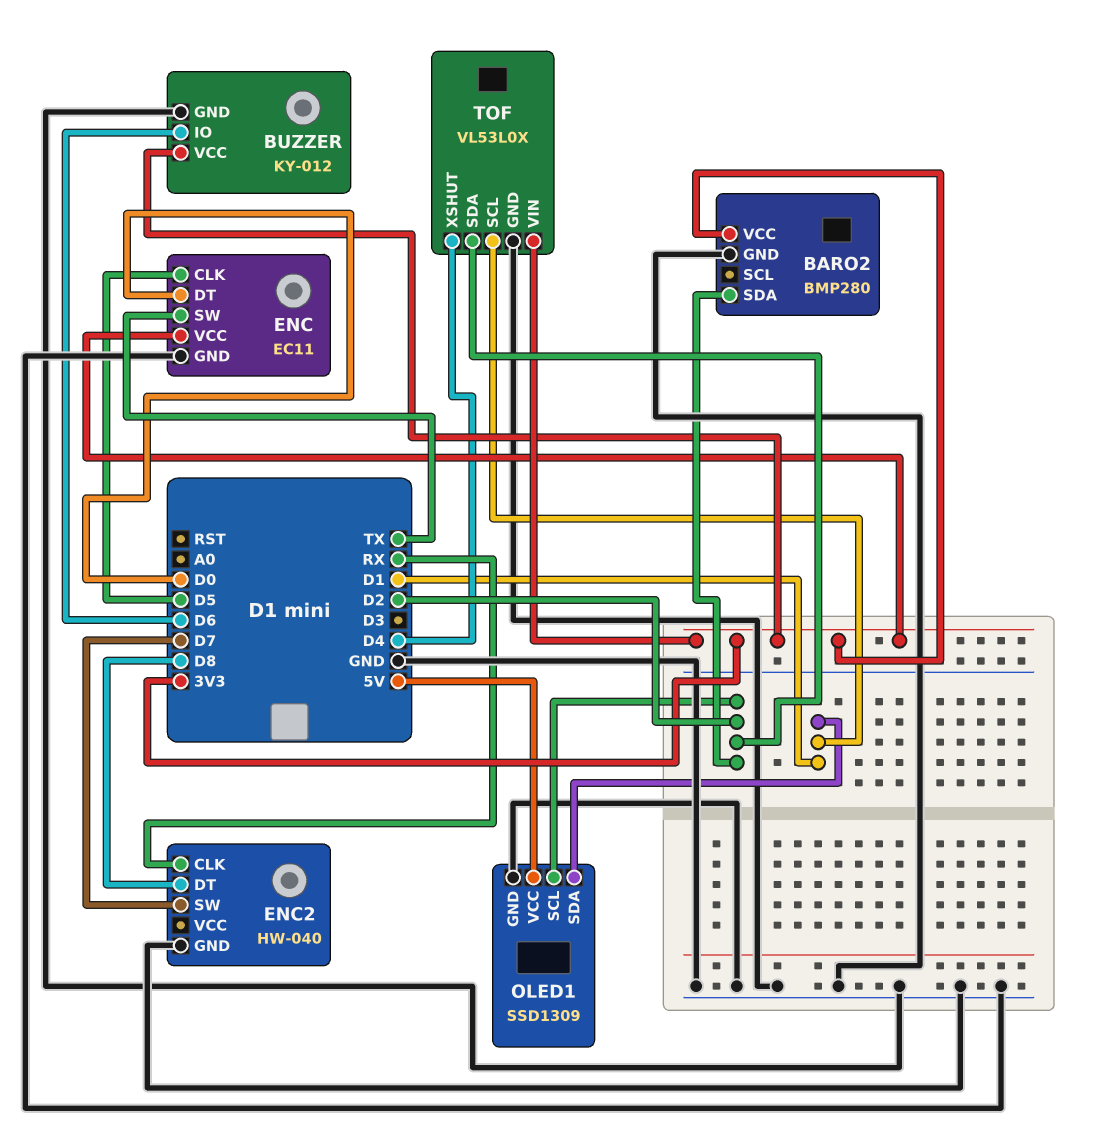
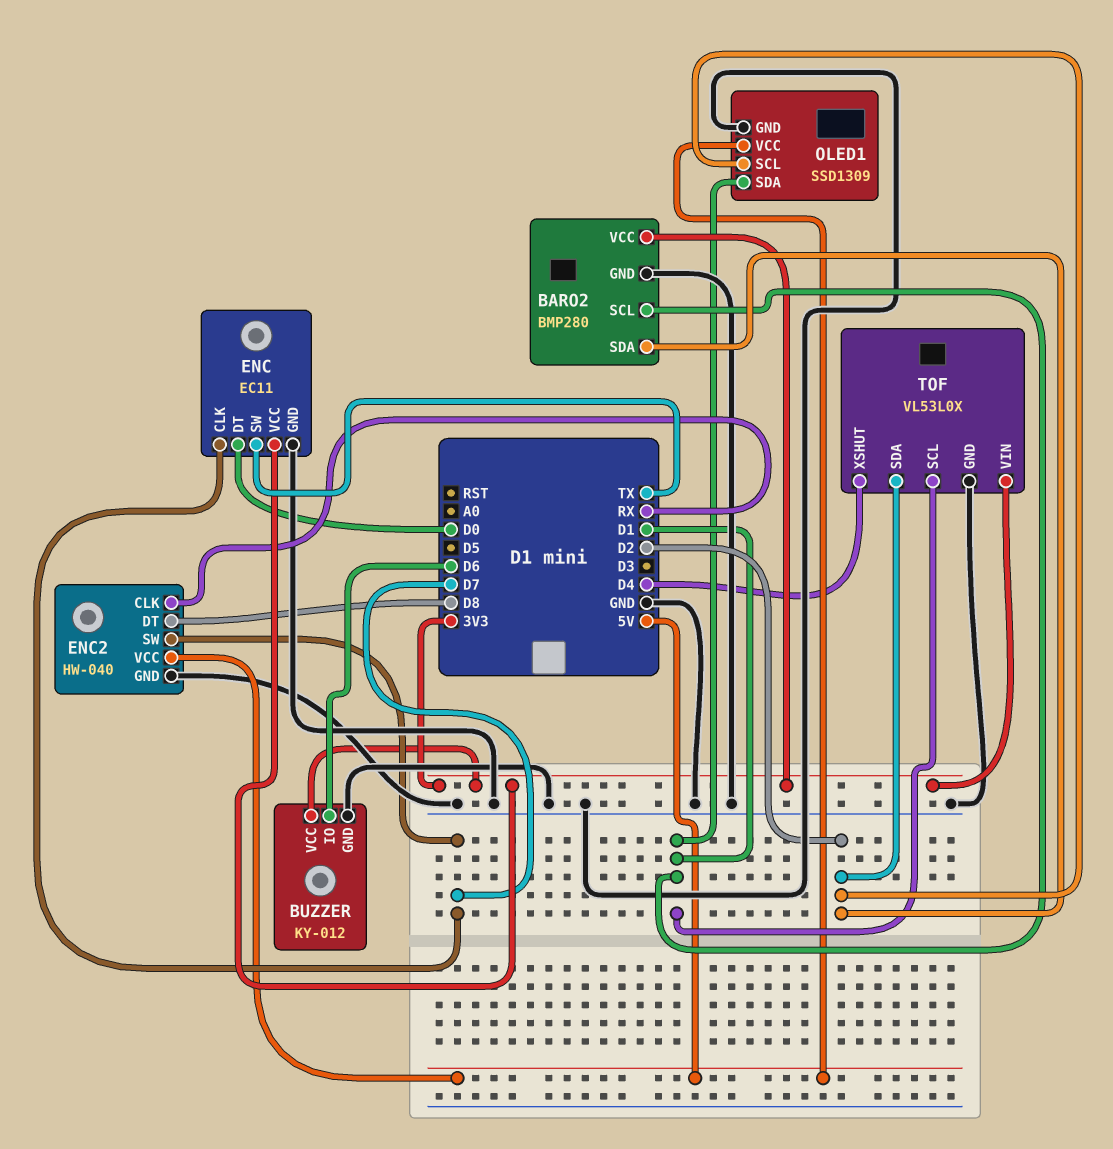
BARO2 pin SCL: none -> D1
ENC pin CLK: D5 -> D7
ENC2 pin VCC: none -> 5V

